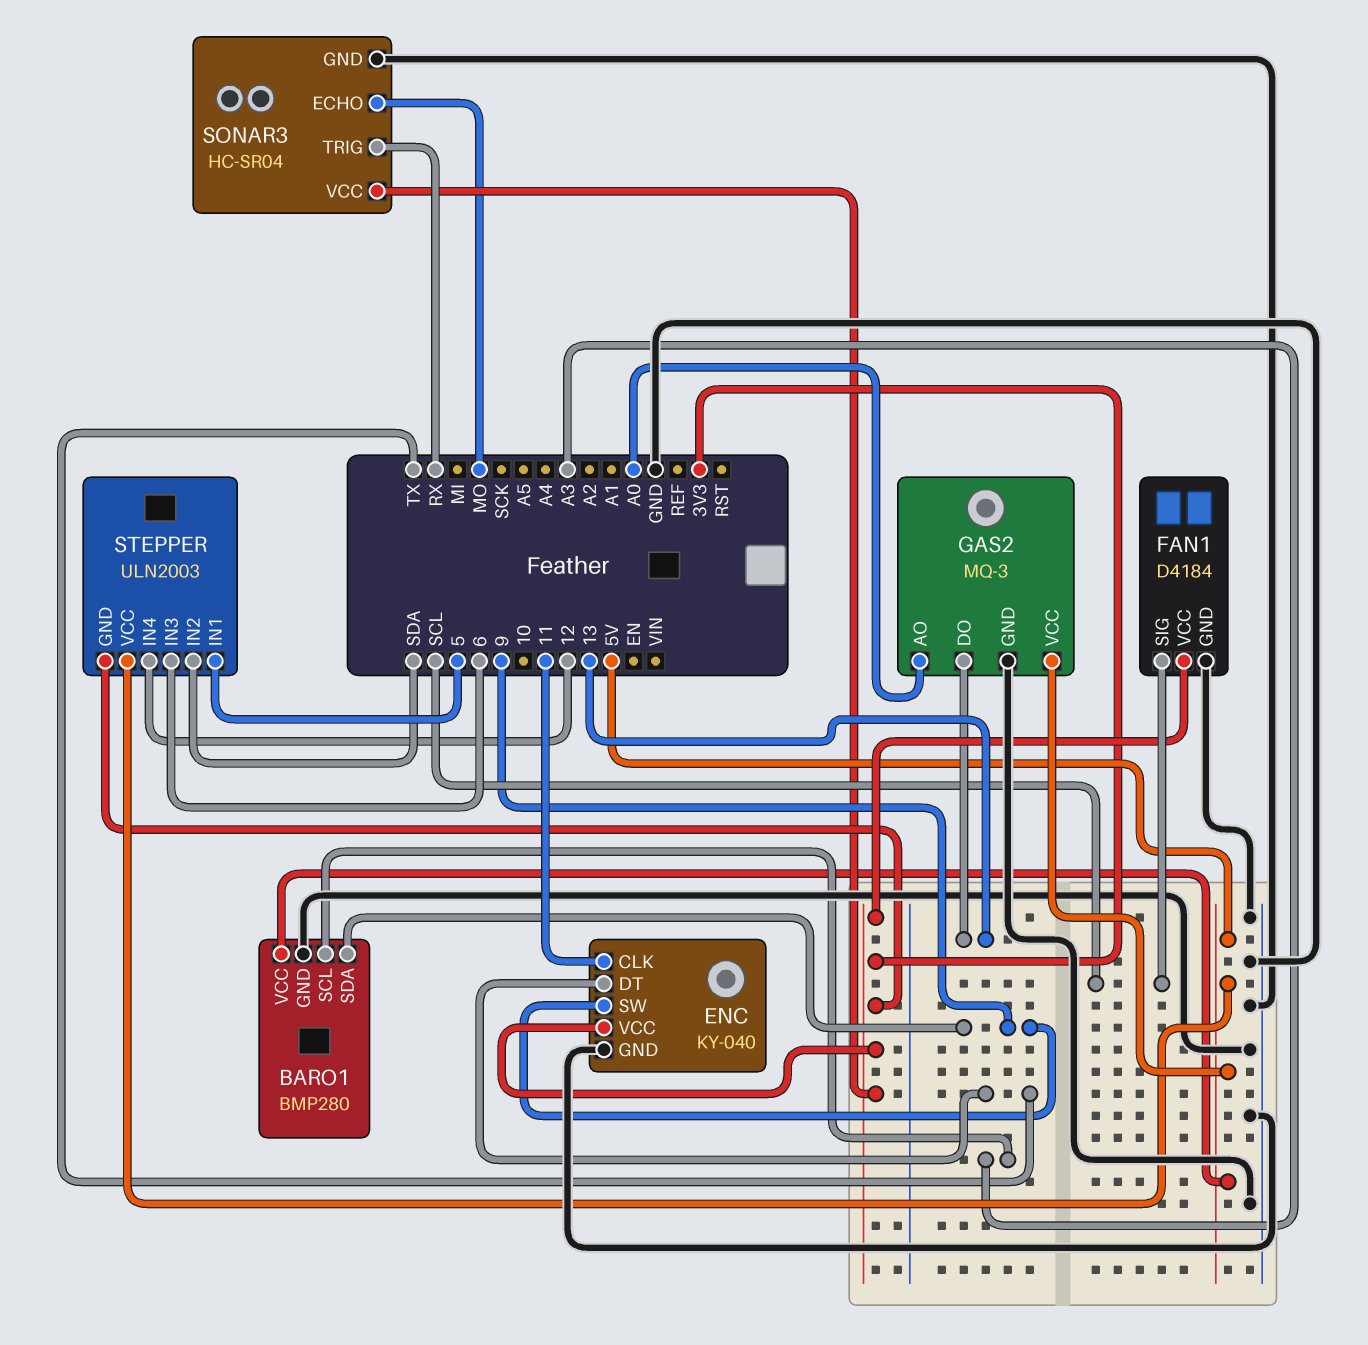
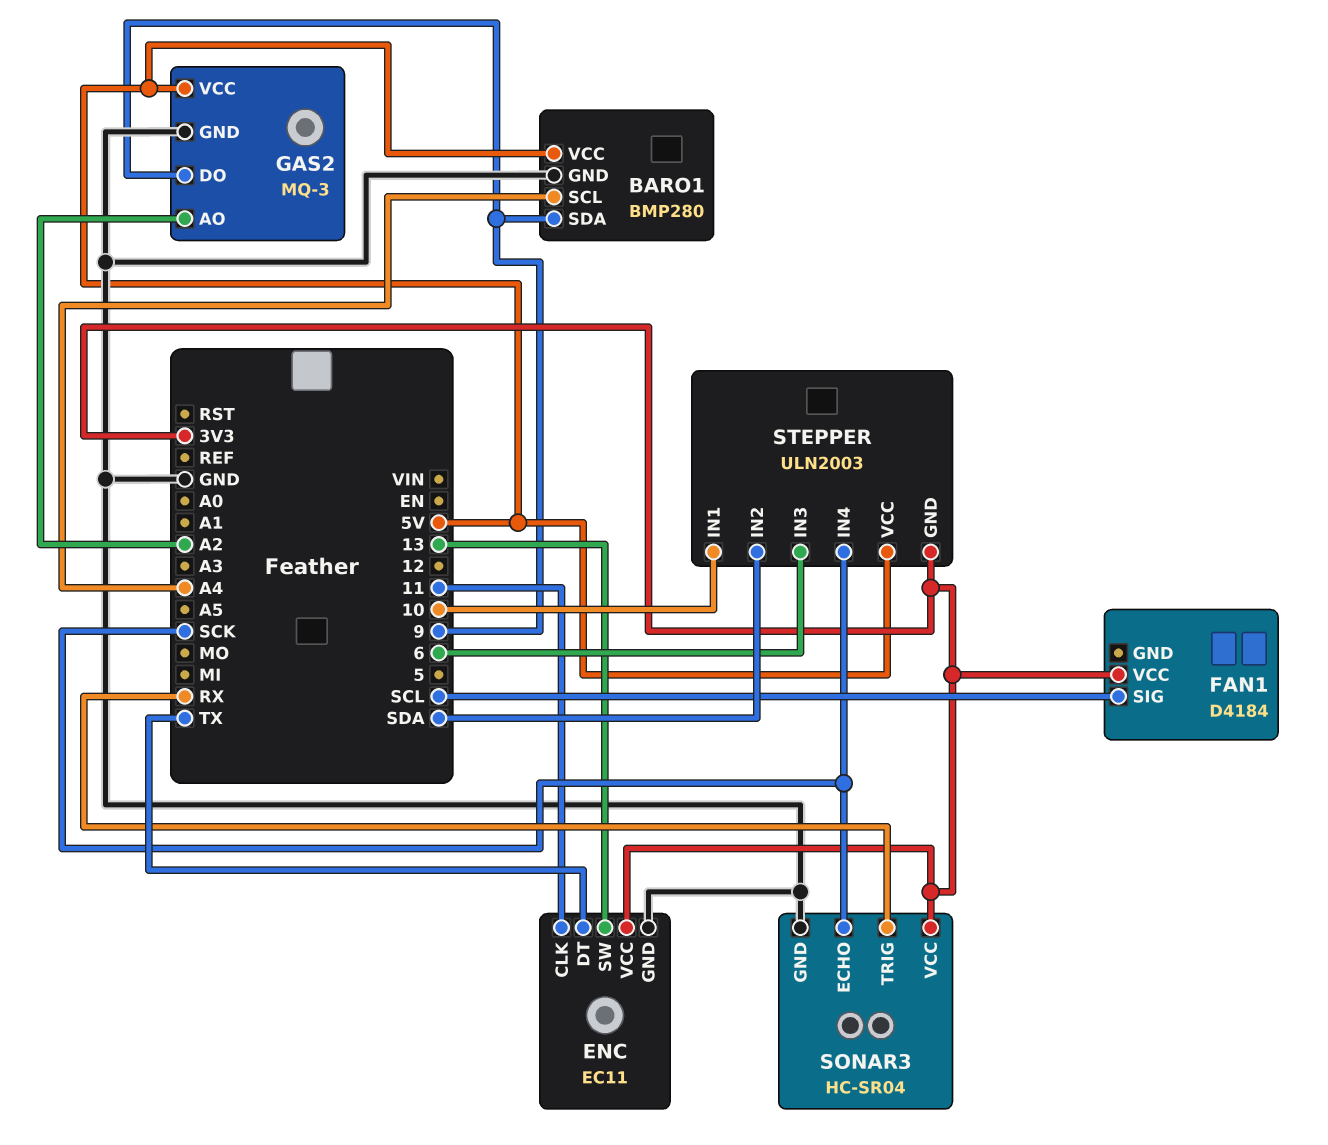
BARO1 pin SCL: A3 -> A4
ENC: KY-040 -> EC11
ENC pin SW: 9 -> 13
FAN1 pin GND: GND -> none
GAS2 pin AO: A0 -> A2
GAS2 pin DO: 13 -> 9
SONAR3 pin ECHO: MO -> SCK
STEPPER pin IN1: 5 -> 10
STEPPER pin IN4: 12 -> SCK

